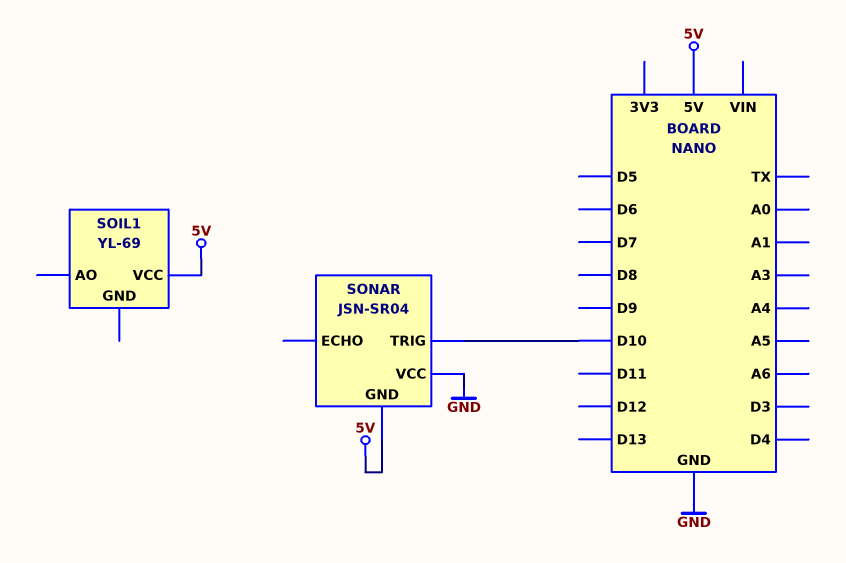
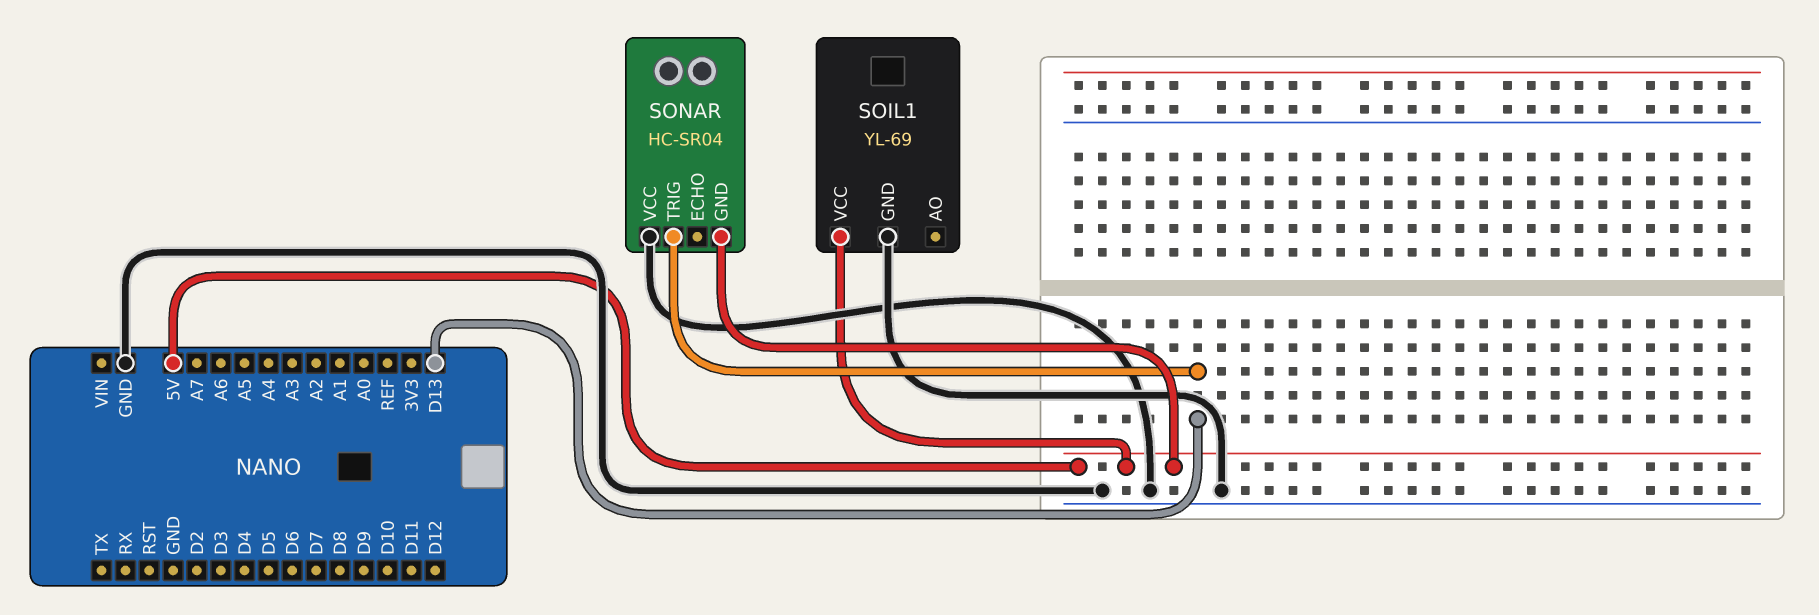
SOIL1 pin GND: none -> GND
SONAR: JSN-SR04 -> HC-SR04
SONAR pin TRIG: D10 -> D13

